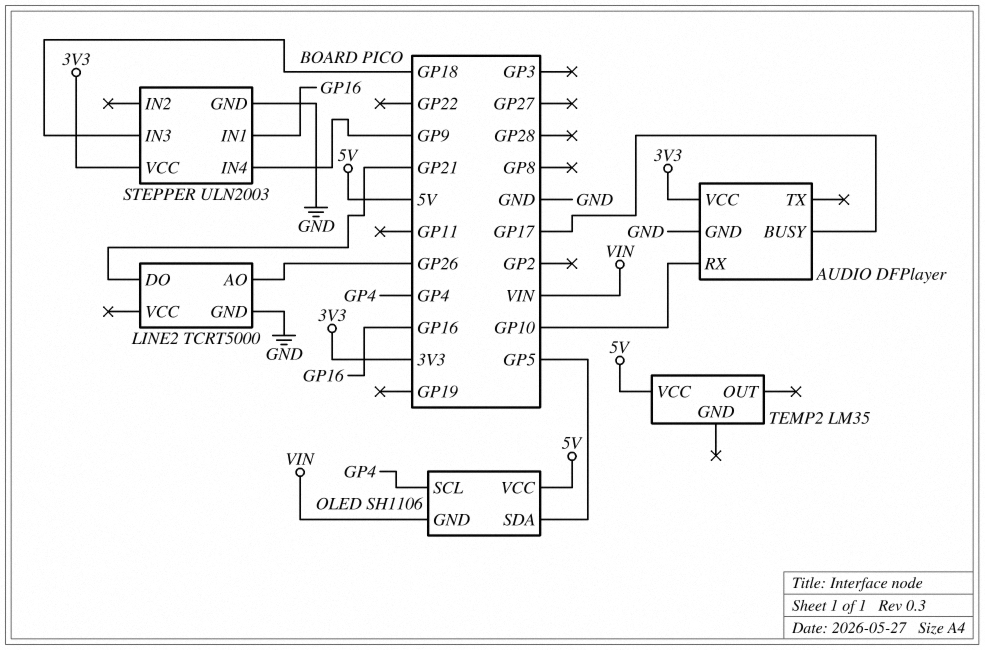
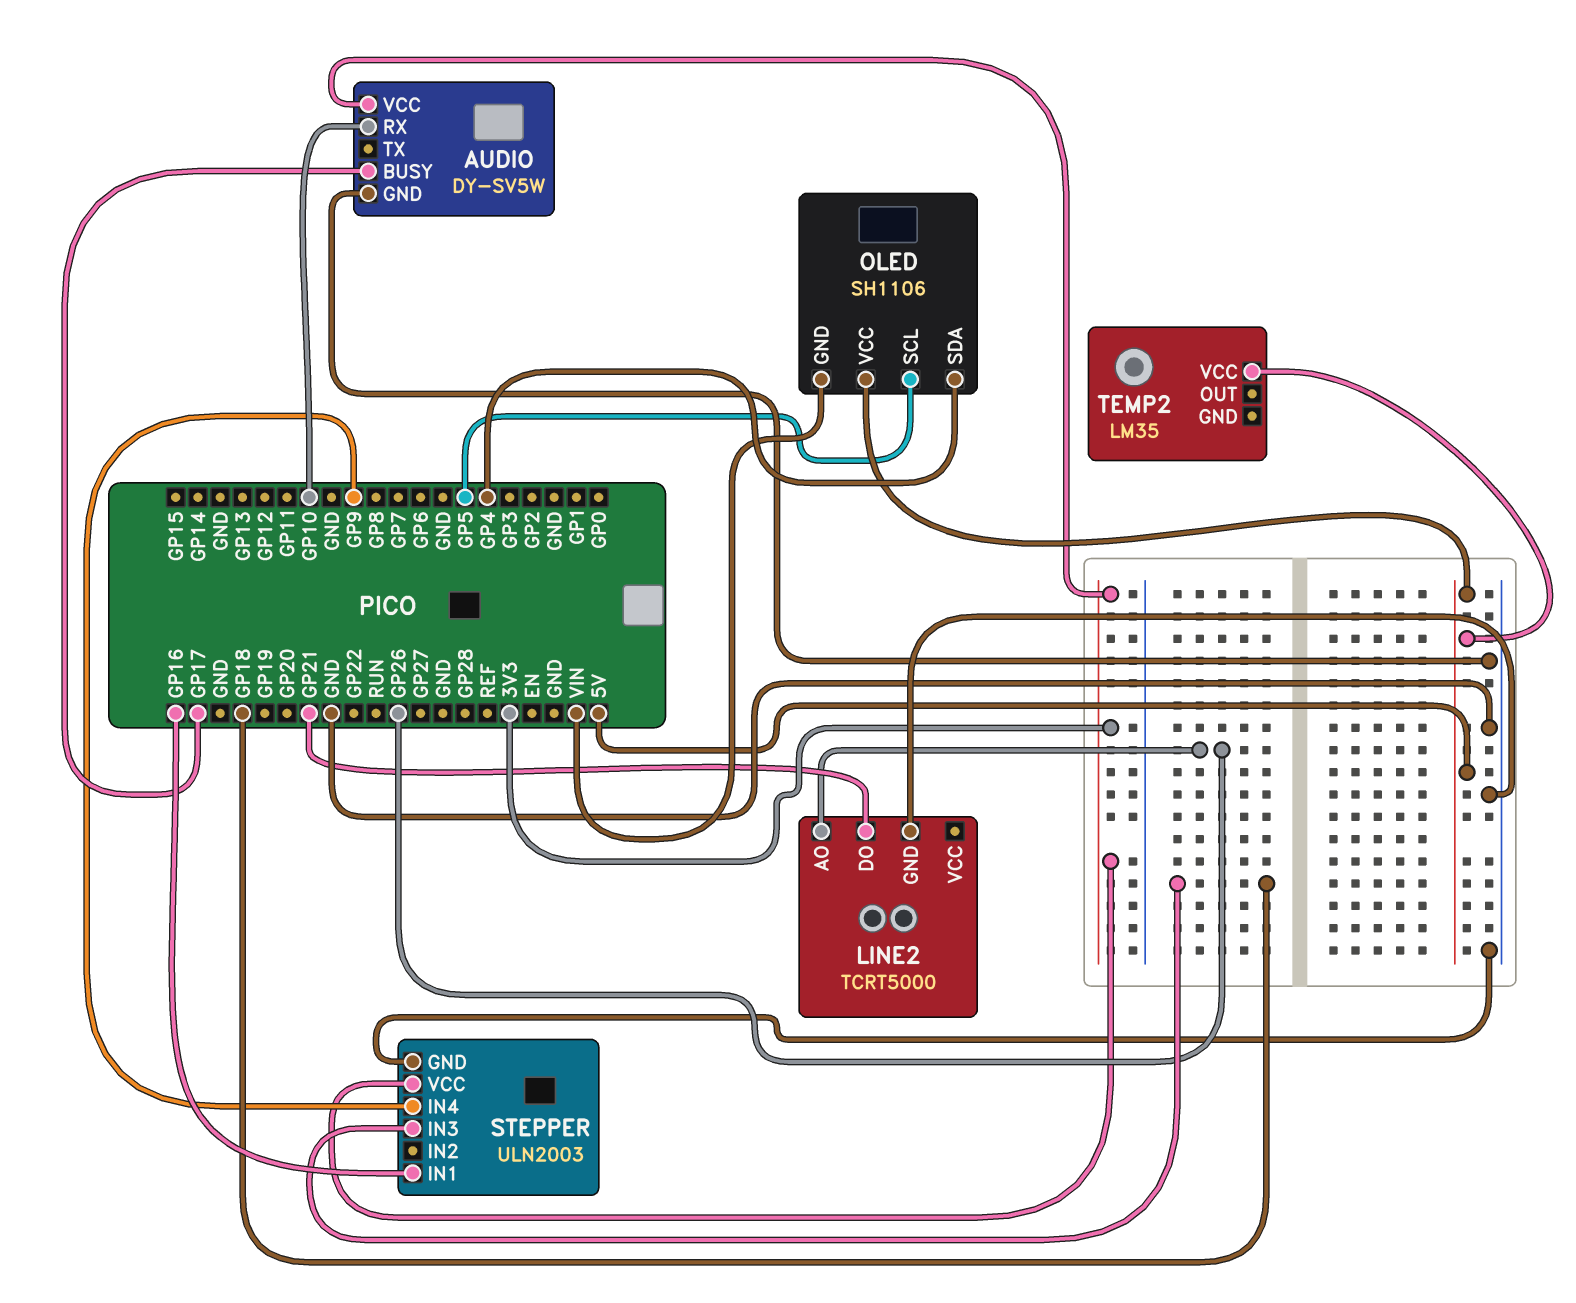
AUDIO: DFPlayer -> DY-SV5W
OLED pin SCL: GP4 -> GP5
OLED pin SDA: GP5 -> GP4

